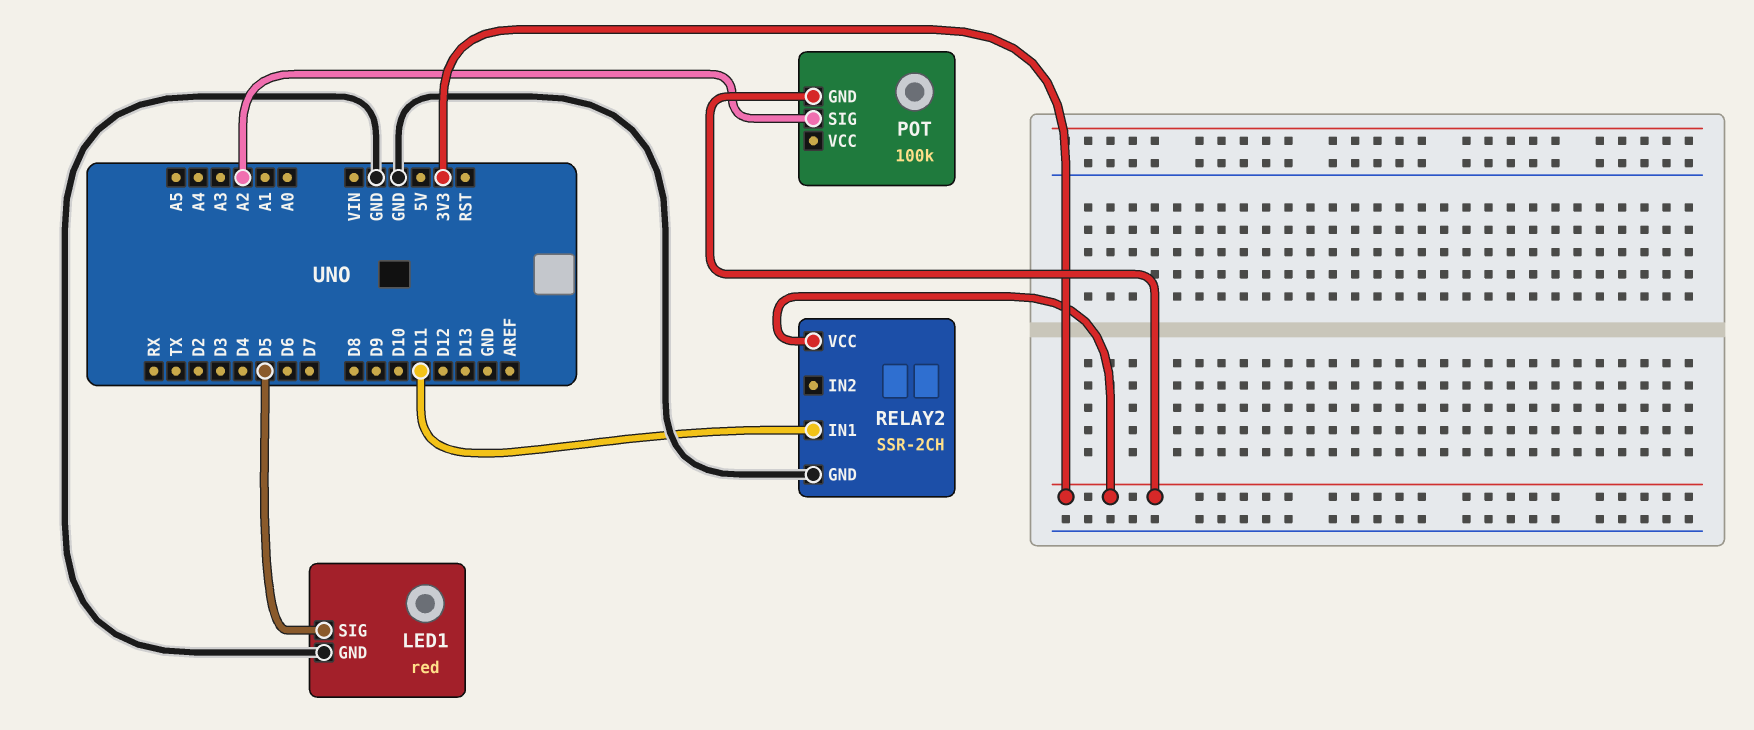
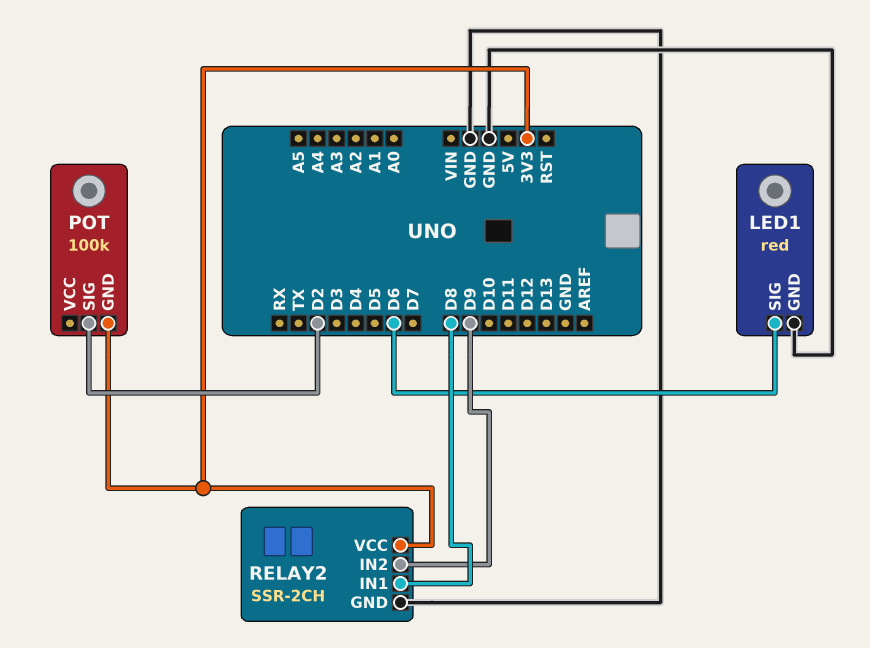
LED1 pin SIG: D5 -> D6
POT pin SIG: A2 -> D2
RELAY2 pin IN1: D11 -> D8
RELAY2 pin IN2: none -> D9

